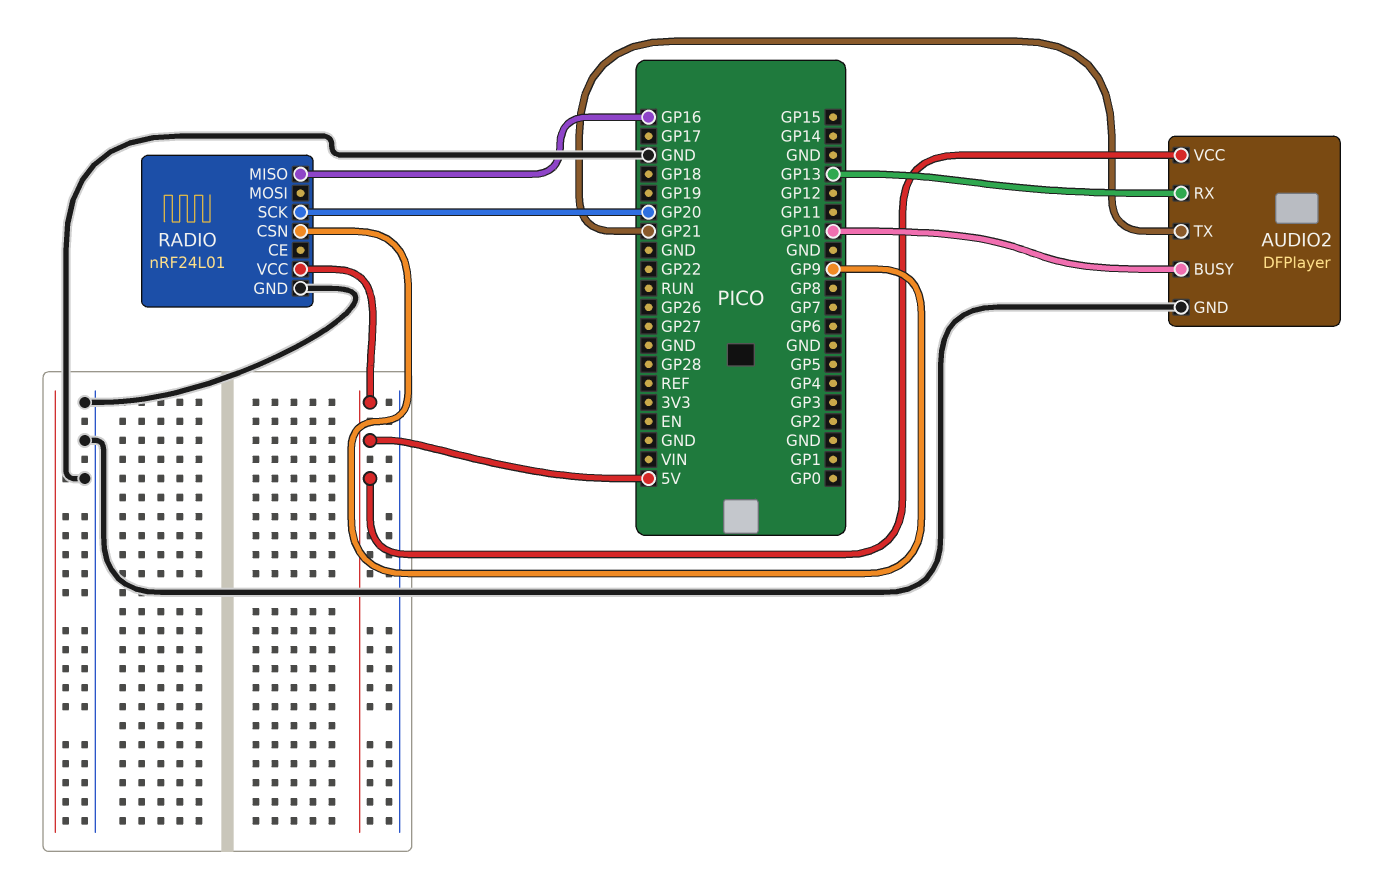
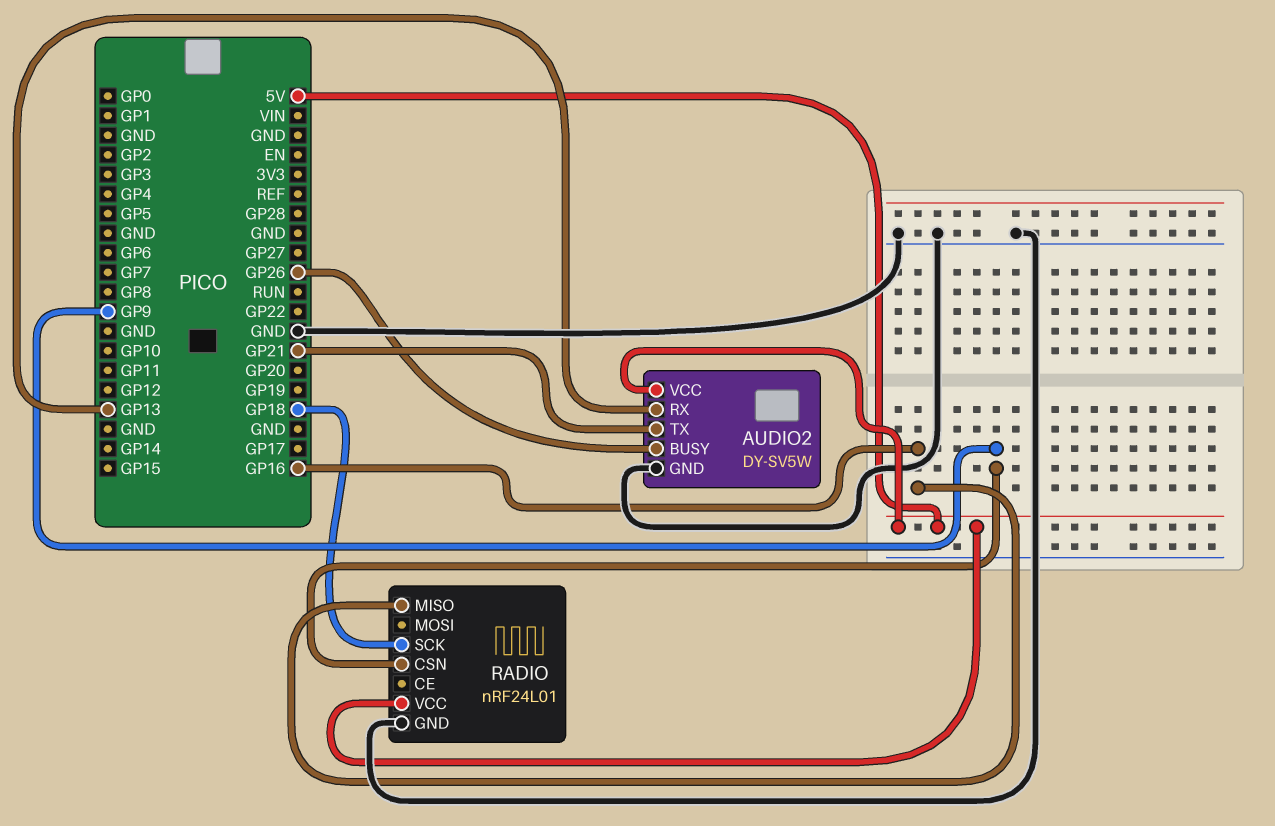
AUDIO2: DFPlayer -> DY-SV5W
AUDIO2 pin BUSY: GP10 -> GP26
RADIO pin SCK: GP20 -> GP18

